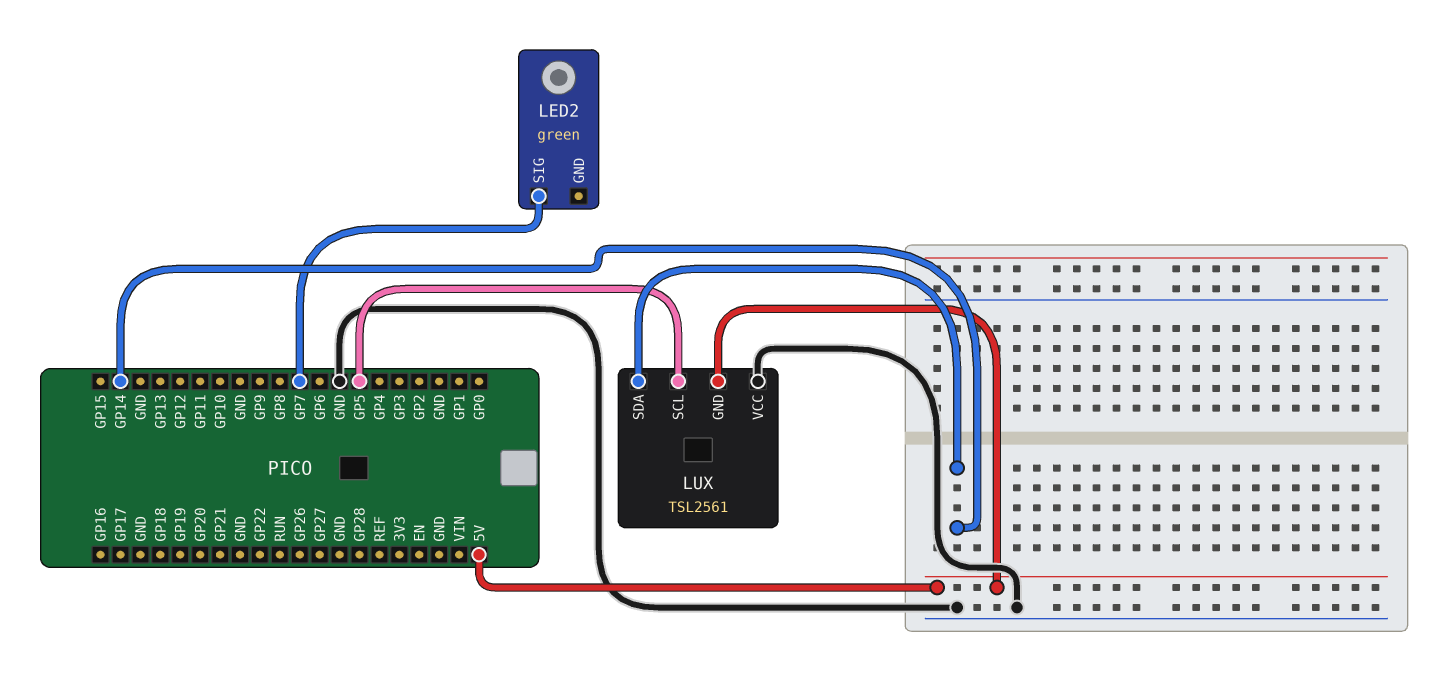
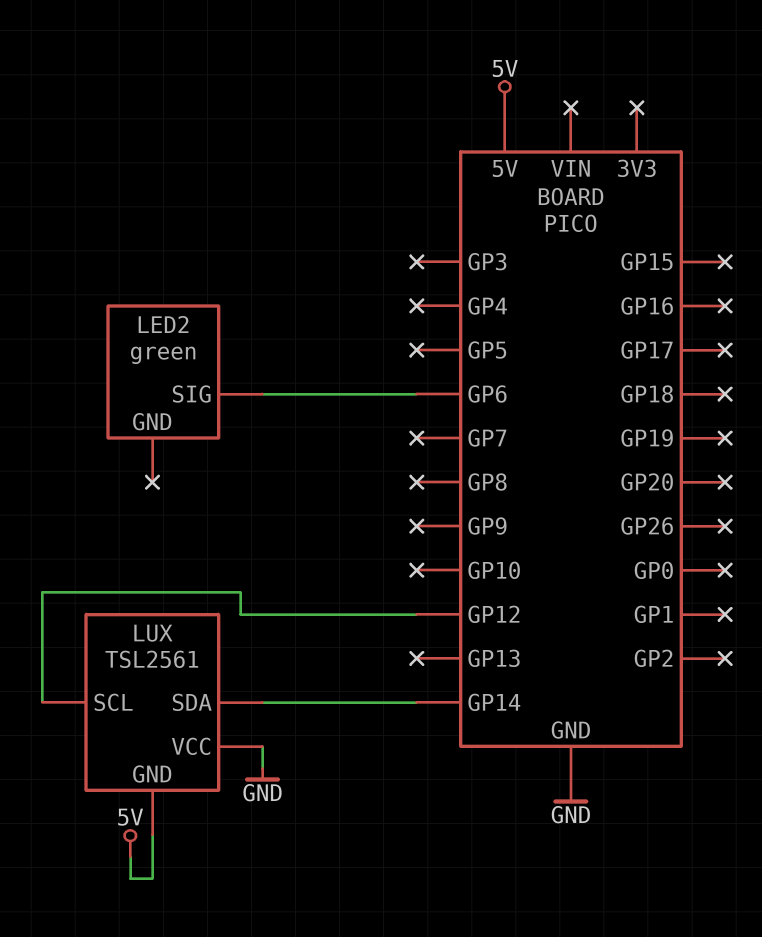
LED2 pin SIG: GP7 -> GP6
LUX pin SCL: GP5 -> GP12

